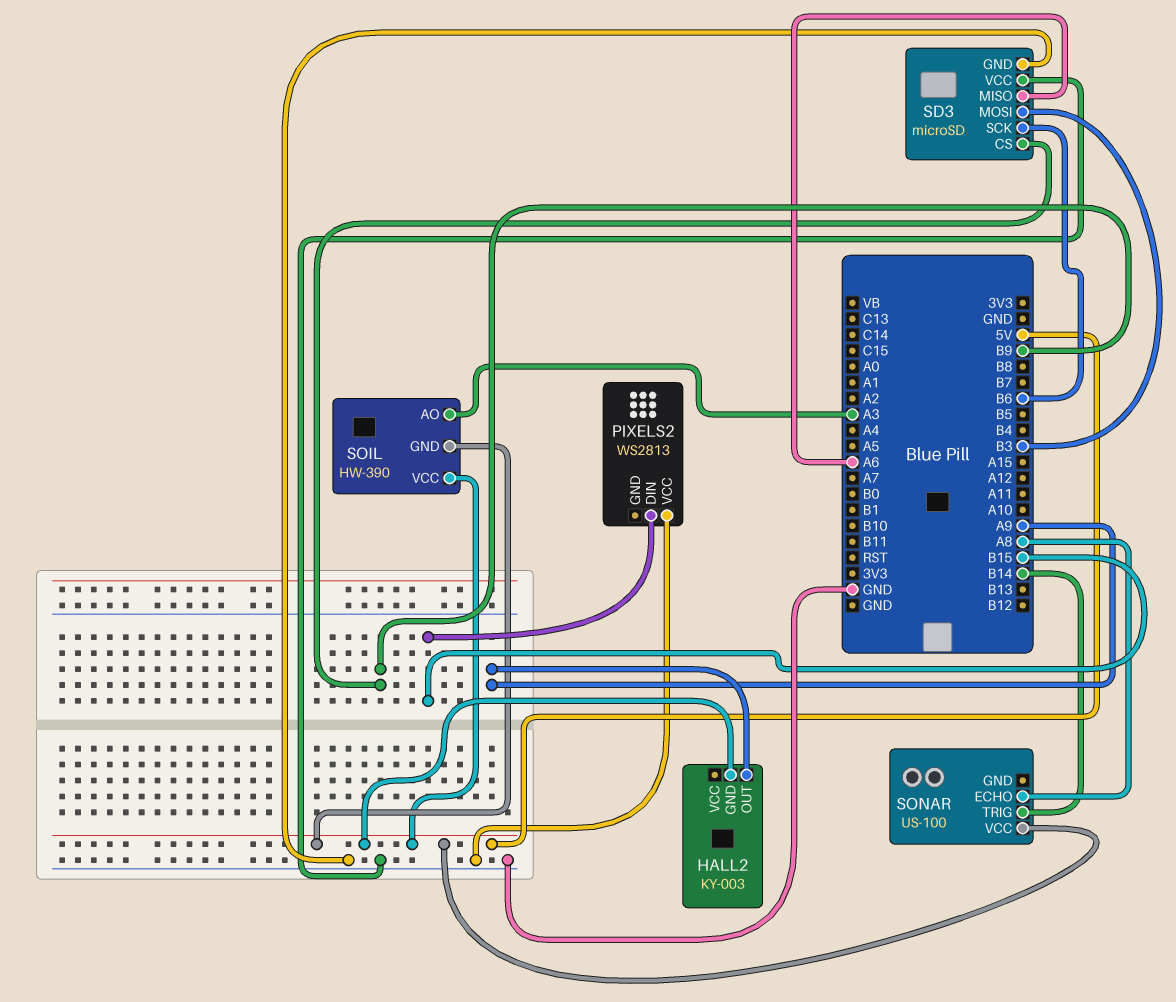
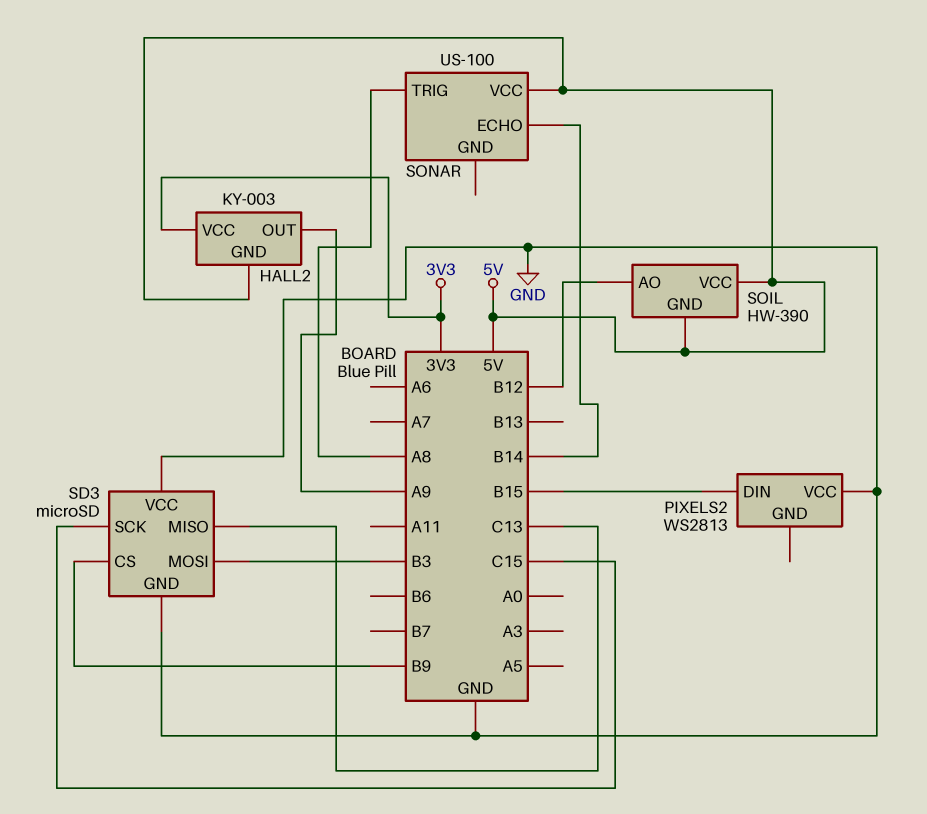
HALL2 pin VCC: none -> 3V3
SD3 pin MISO: A6 -> C13
SD3 pin SCK: B6 -> C15
SOIL pin AO: A3 -> B12
SONAR pin ECHO: A8 -> B14
SONAR pin TRIG: B14 -> A8

